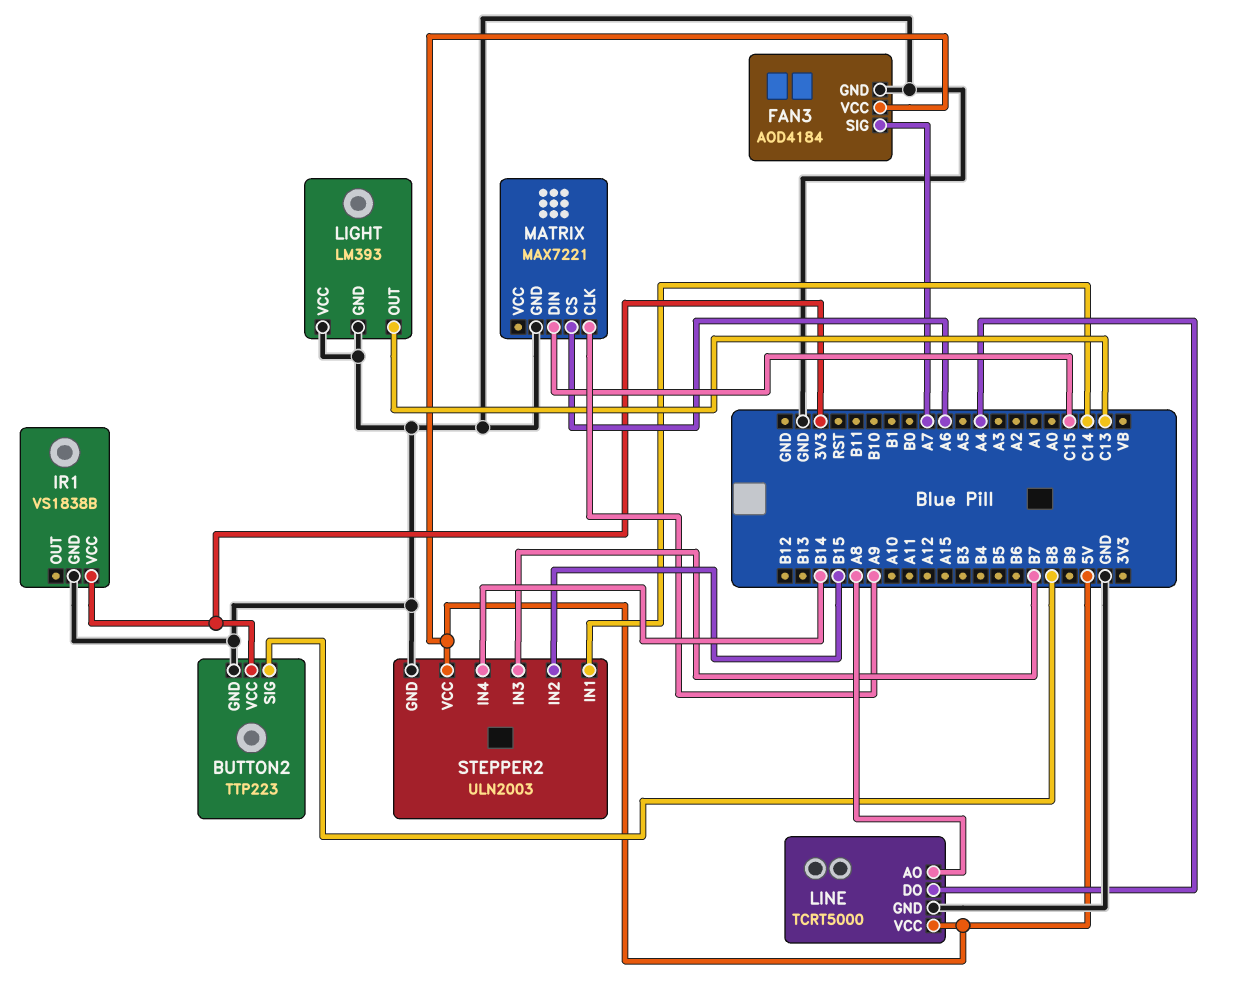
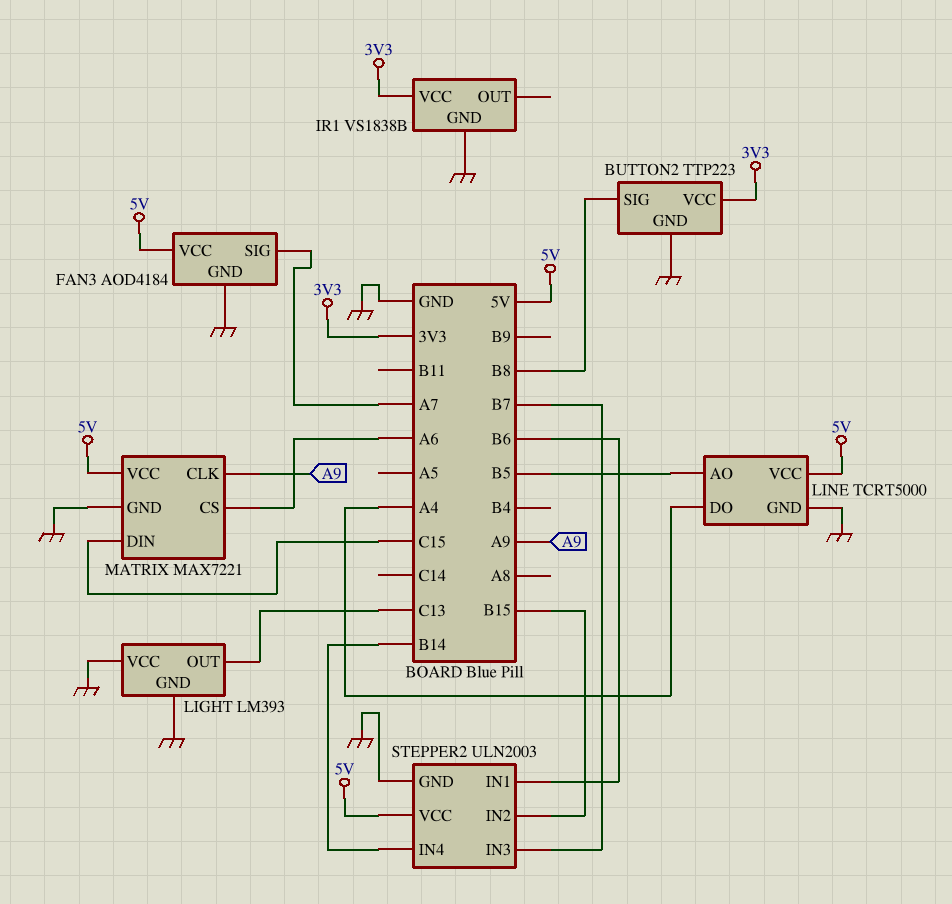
LINE pin AO: A8 -> B5
MATRIX pin VCC: none -> 5V
STEPPER2 pin IN1: C14 -> B6

